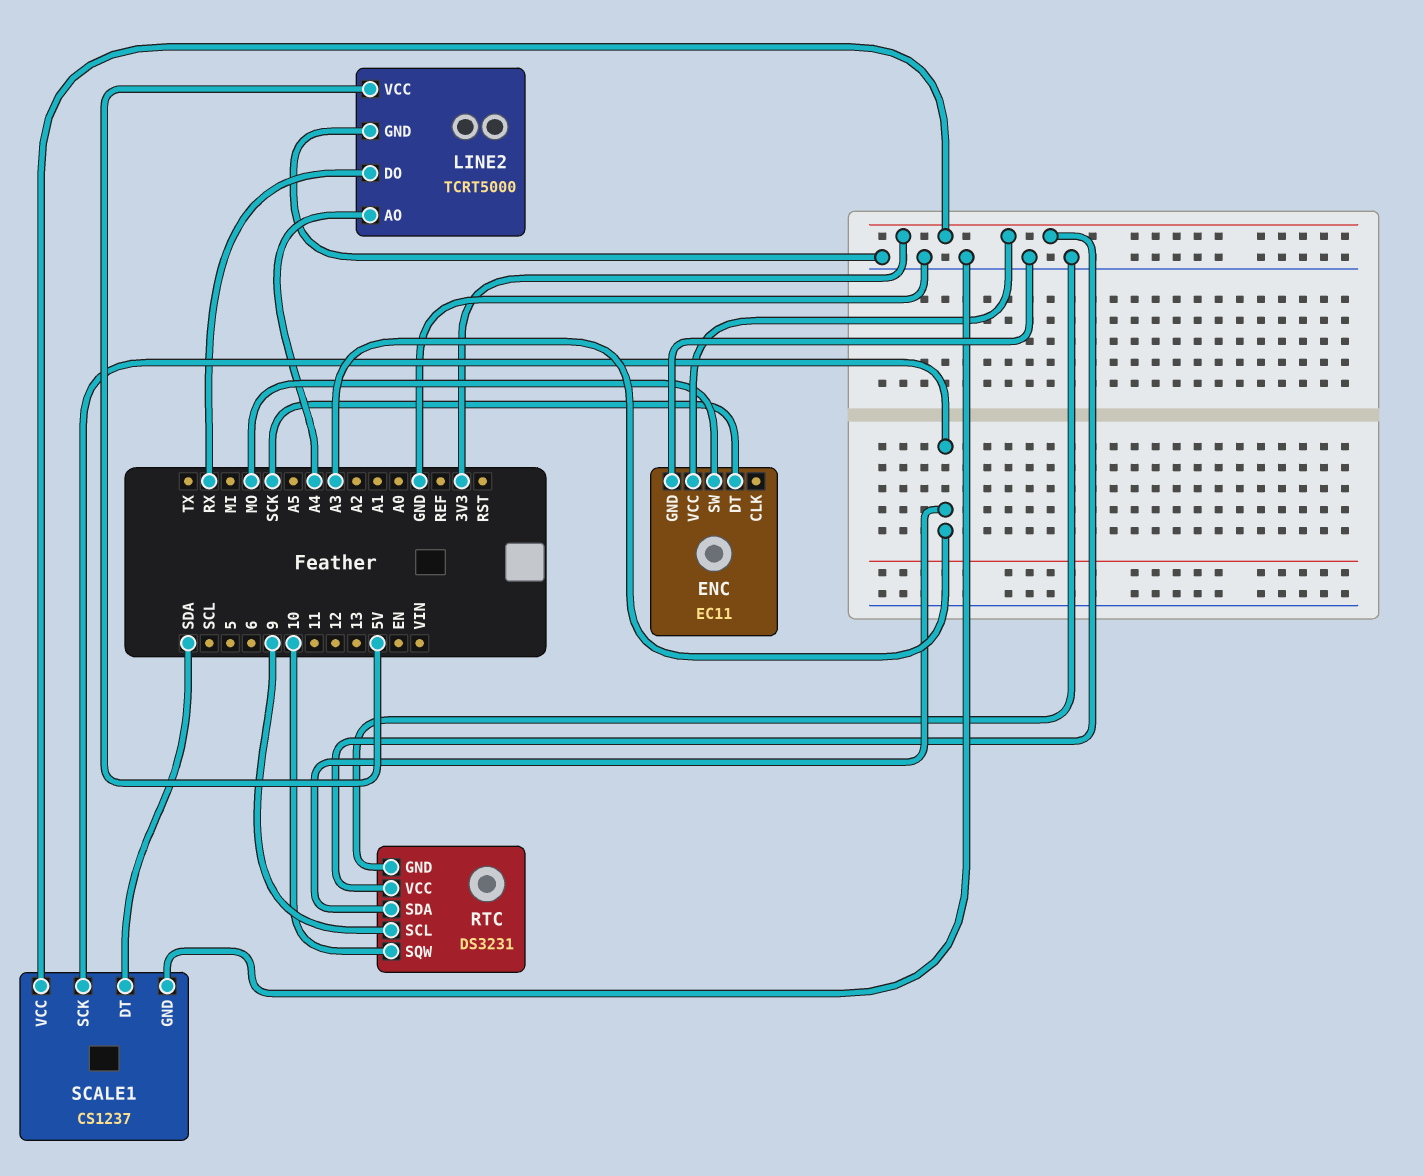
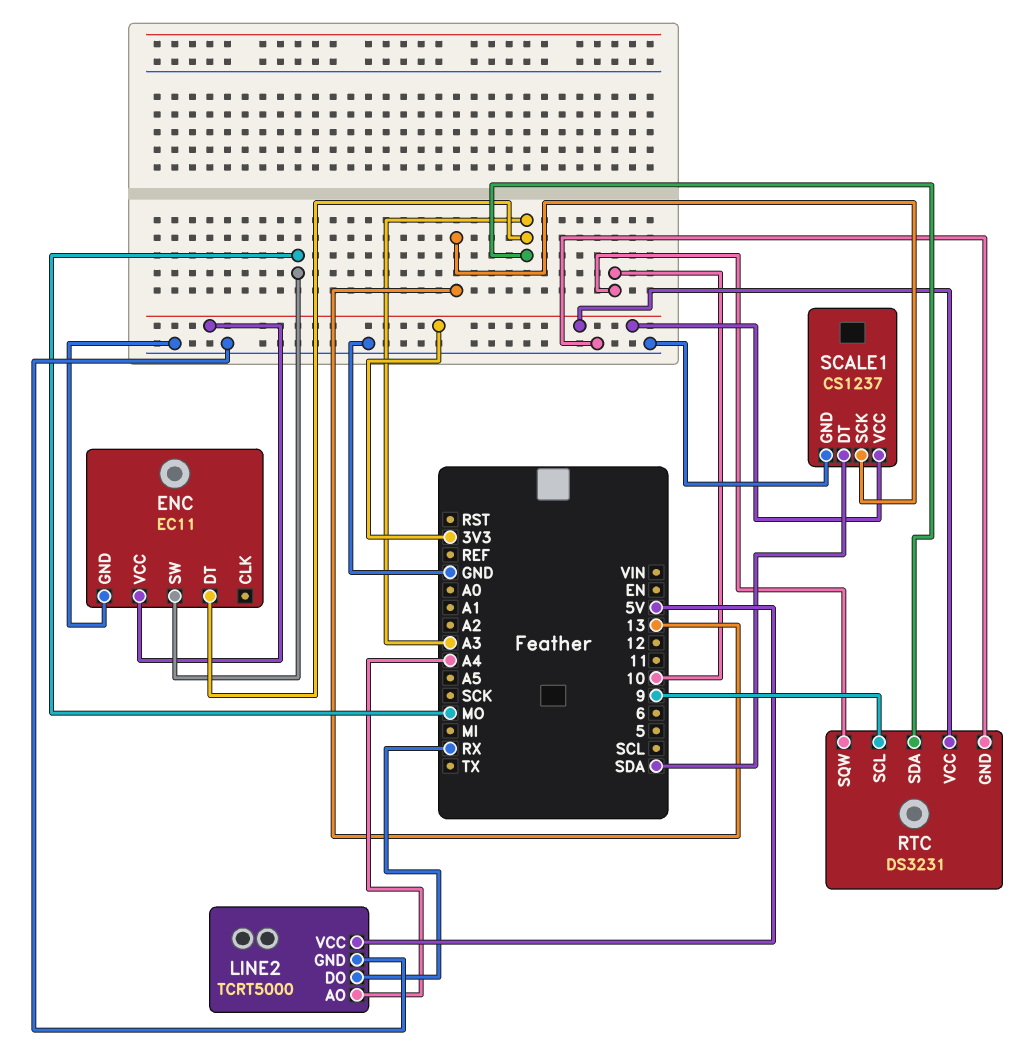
ENC pin DT: SCK -> A3
SCALE1 pin SCK: A3 -> 13

